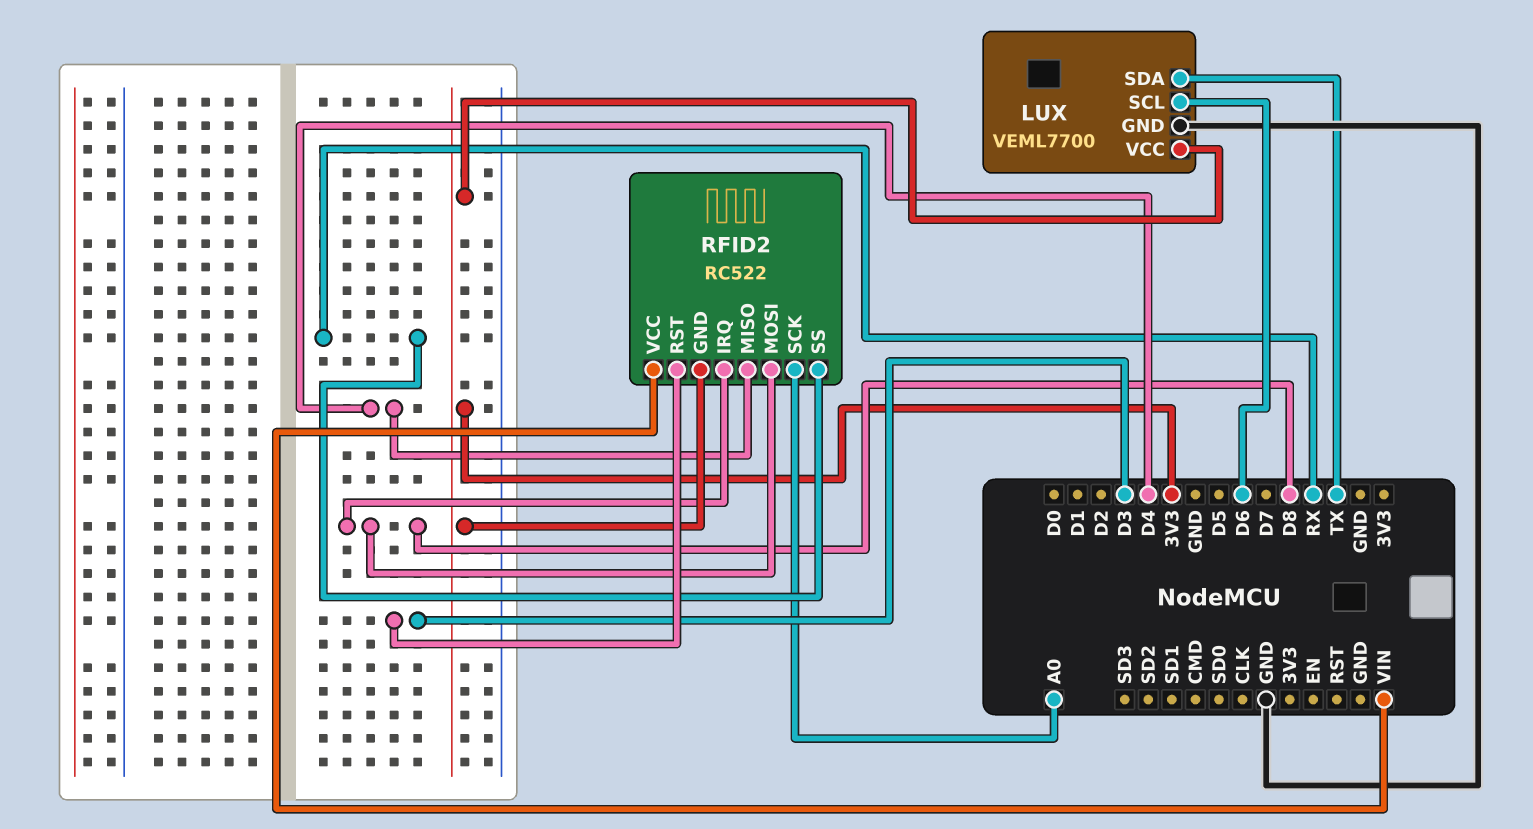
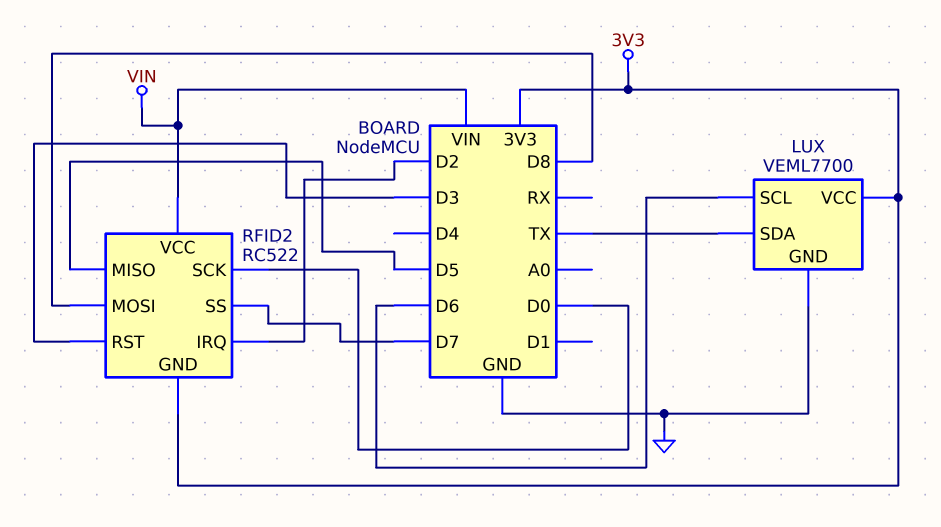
RFID2 pin IRQ: D8 -> D2
RFID2 pin MISO: D4 -> D5
RFID2 pin SCK: A0 -> D0
RFID2 pin SS: RX -> D7

